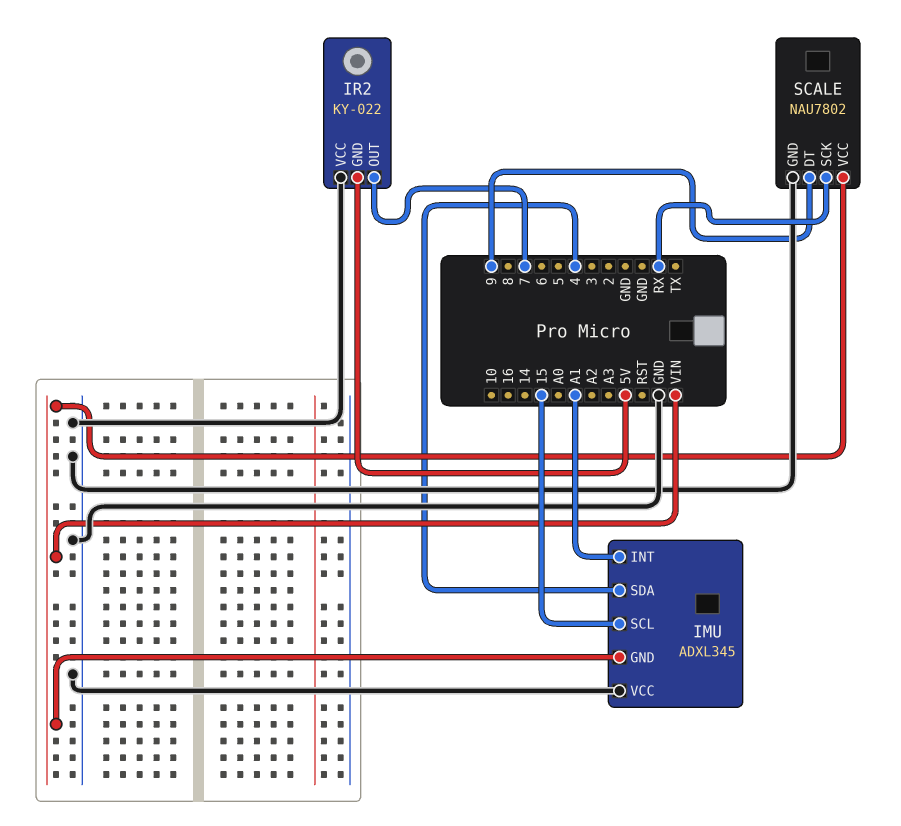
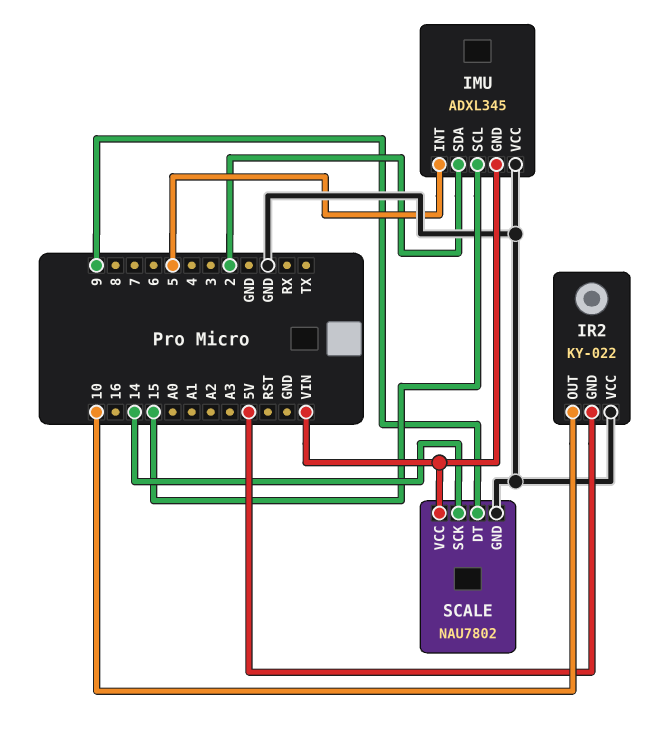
IMU pin INT: A1 -> 5
IMU pin SDA: 4 -> 2
IR2 pin OUT: 7 -> 10
SCALE pin SCK: RX -> 14

